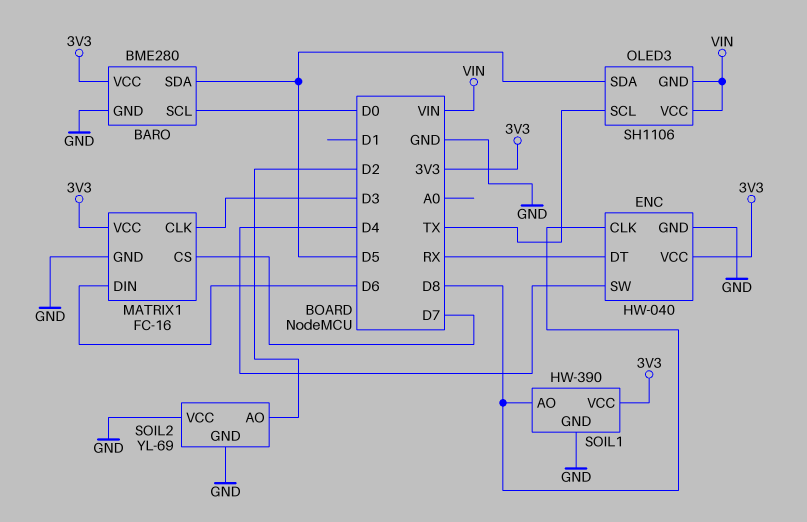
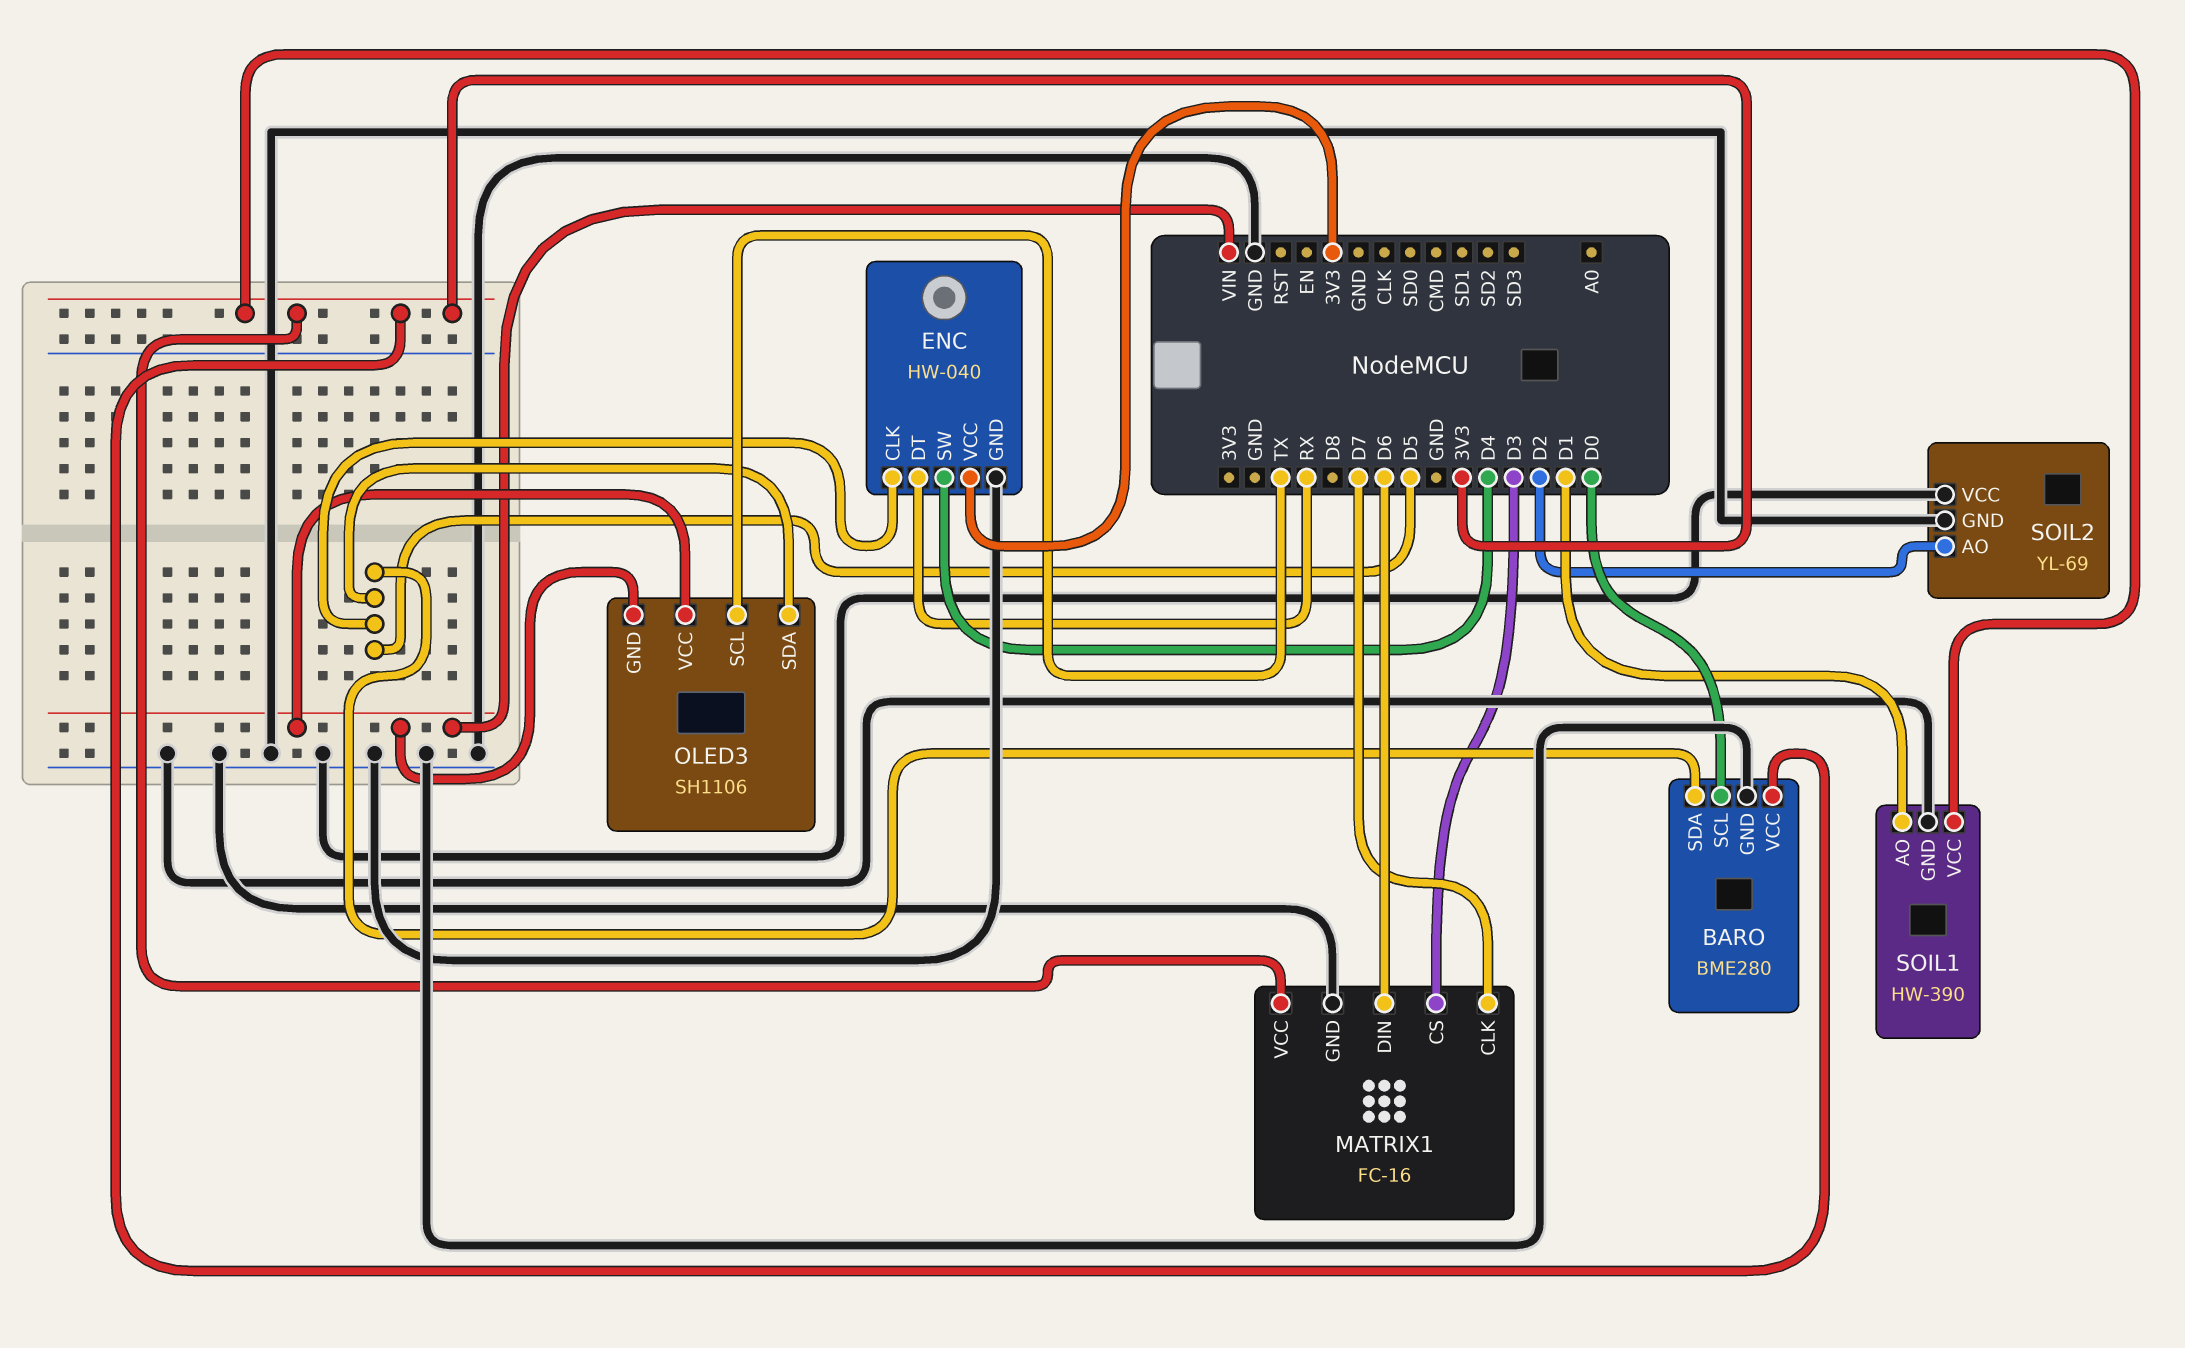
ENC pin CLK: D8 -> D5
MATRIX1 pin CLK: D3 -> D7
MATRIX1 pin CS: D7 -> D3
SOIL1 pin AO: D8 -> D1

